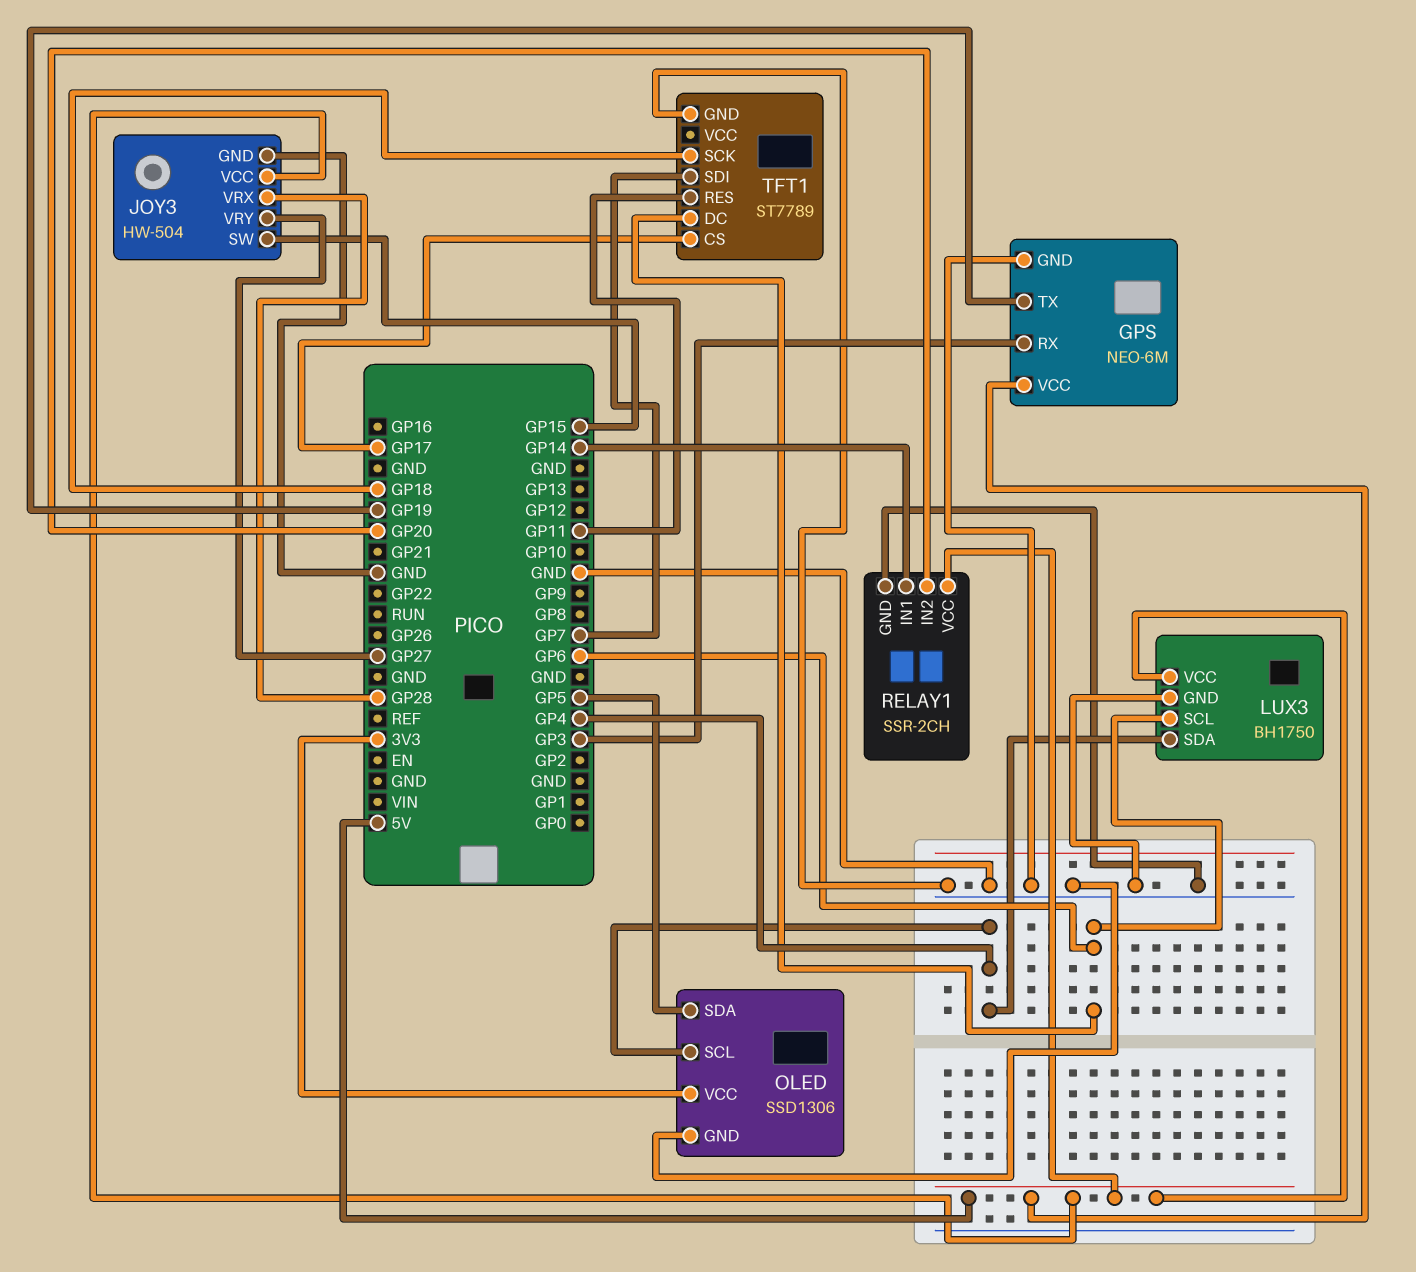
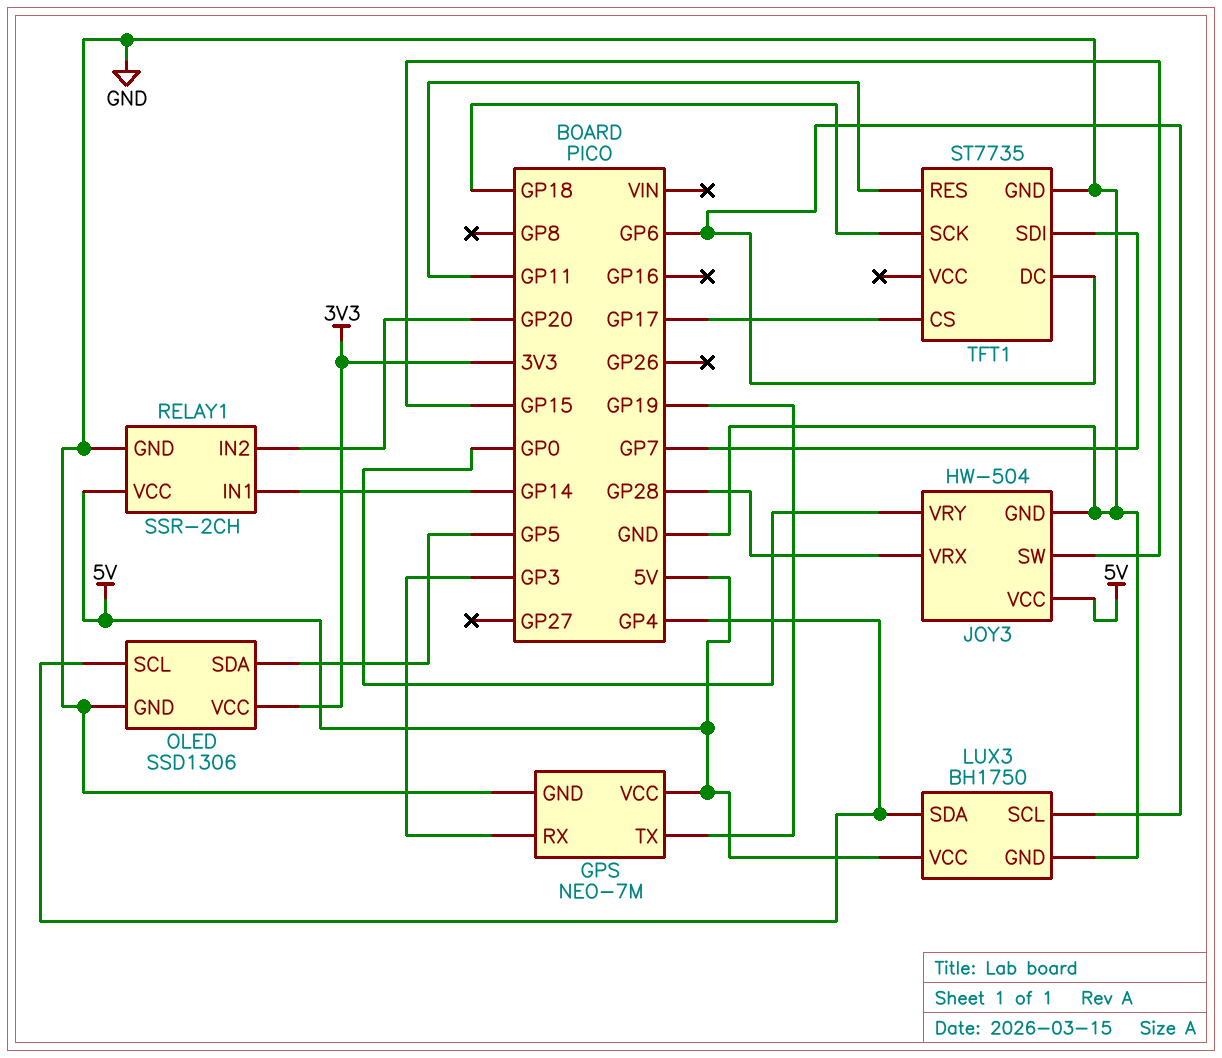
GPS: NEO-6M -> NEO-7M
JOY3 pin VRY: GP27 -> GP0
TFT1: ST7789 -> ST7735

